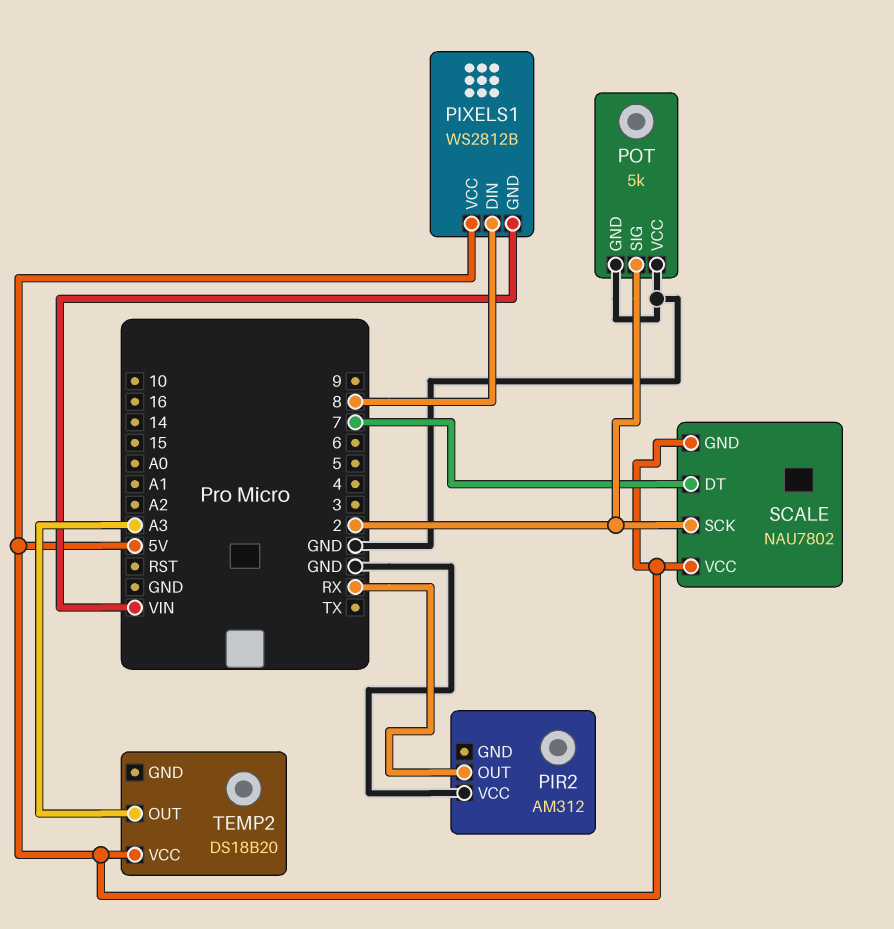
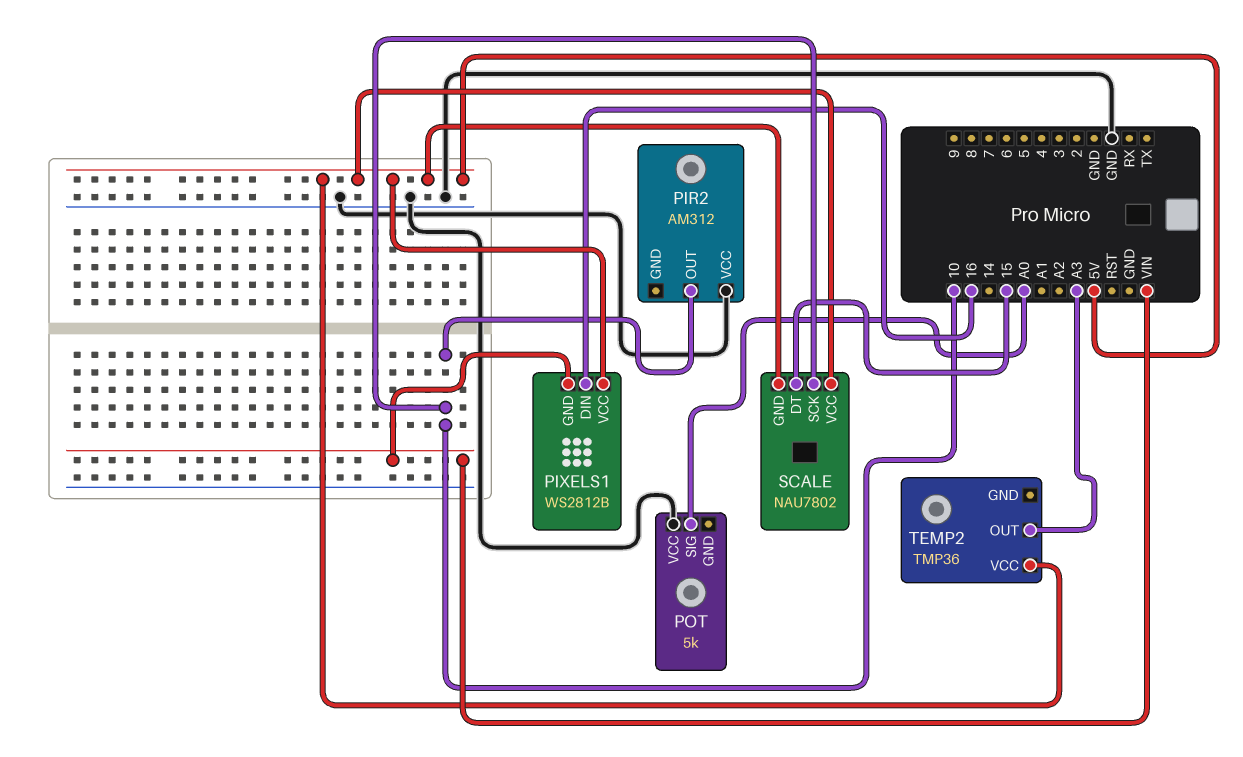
PIR2 pin OUT: RX -> 10
PIXELS1 pin DIN: 8 -> 16
POT pin GND: GND -> none
POT pin SIG: 2 -> A0
SCALE pin DT: 7 -> 15
SCALE pin SCK: 2 -> 10
TEMP2: DS18B20 -> TMP36

